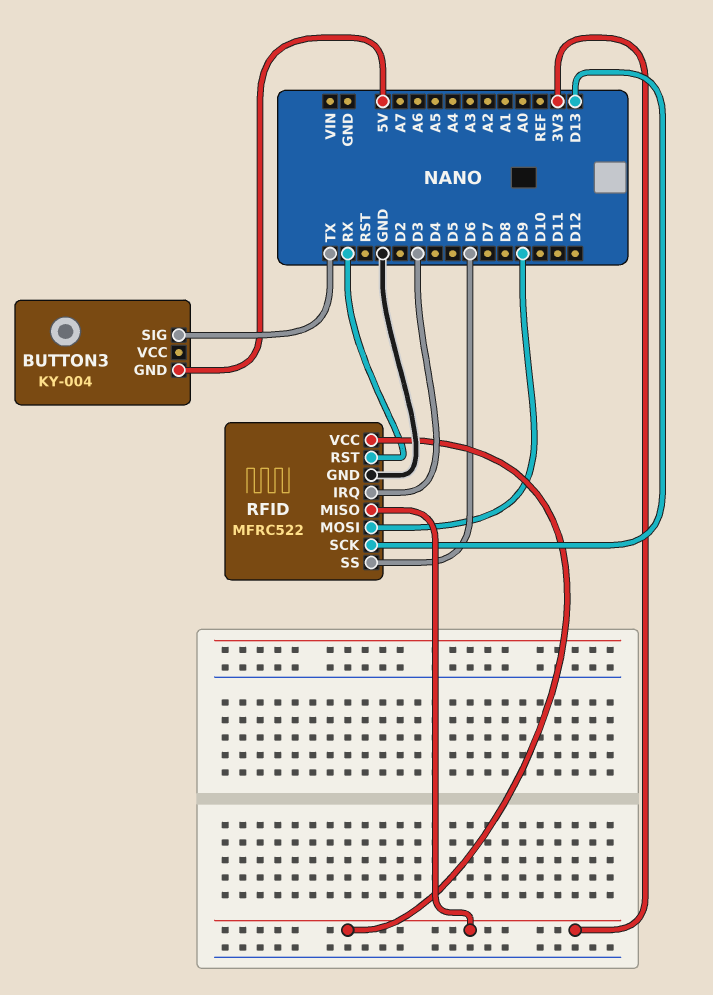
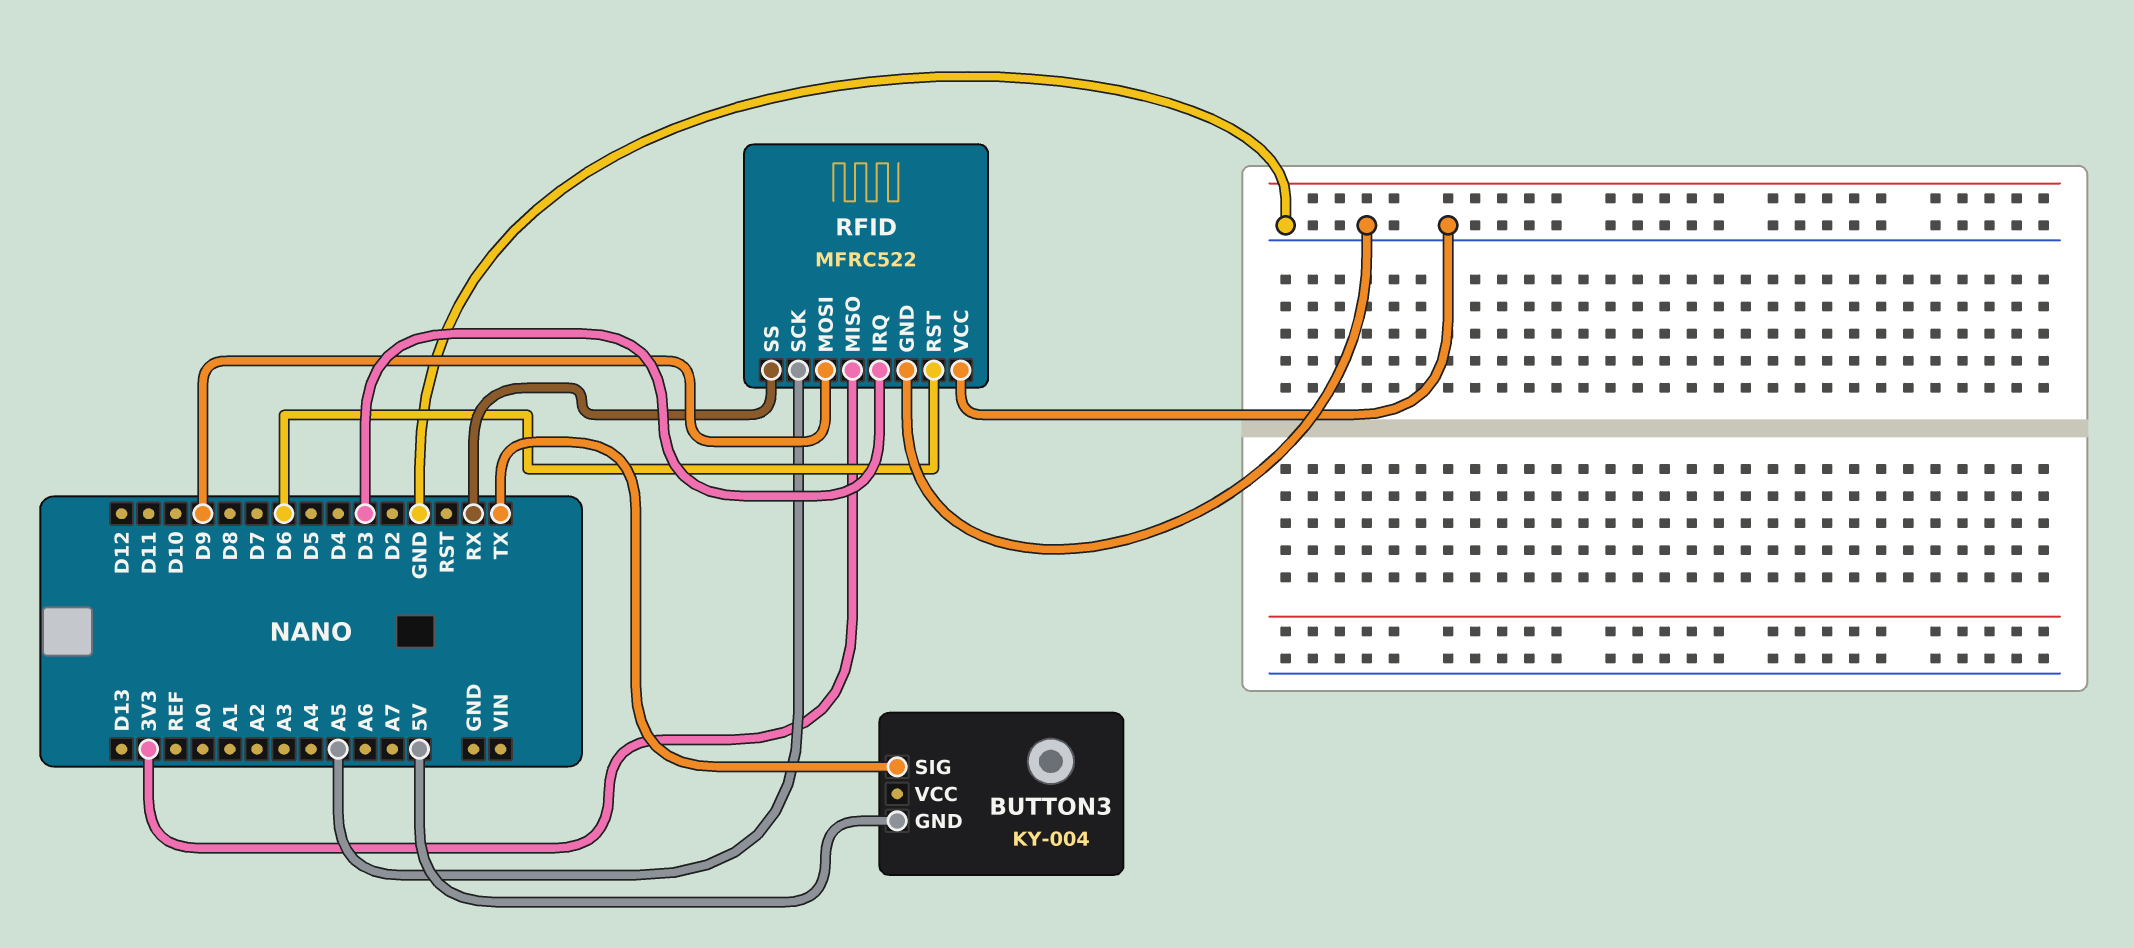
RFID pin RST: RX -> D6
RFID pin SCK: D13 -> A5
RFID pin SS: D6 -> RX
RFID pin VCC: 3V3 -> GND

